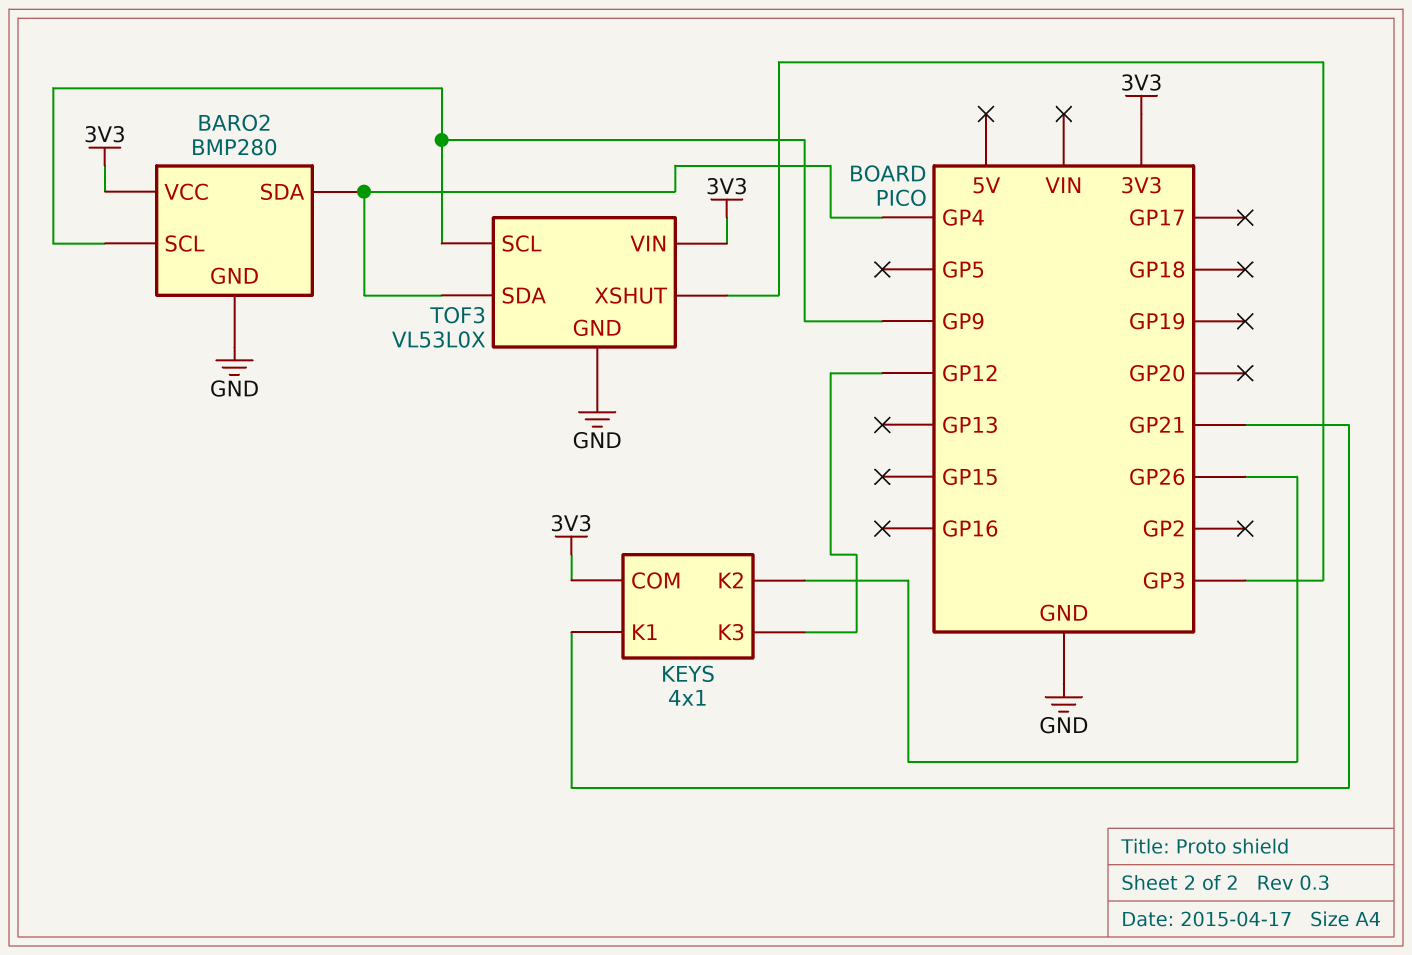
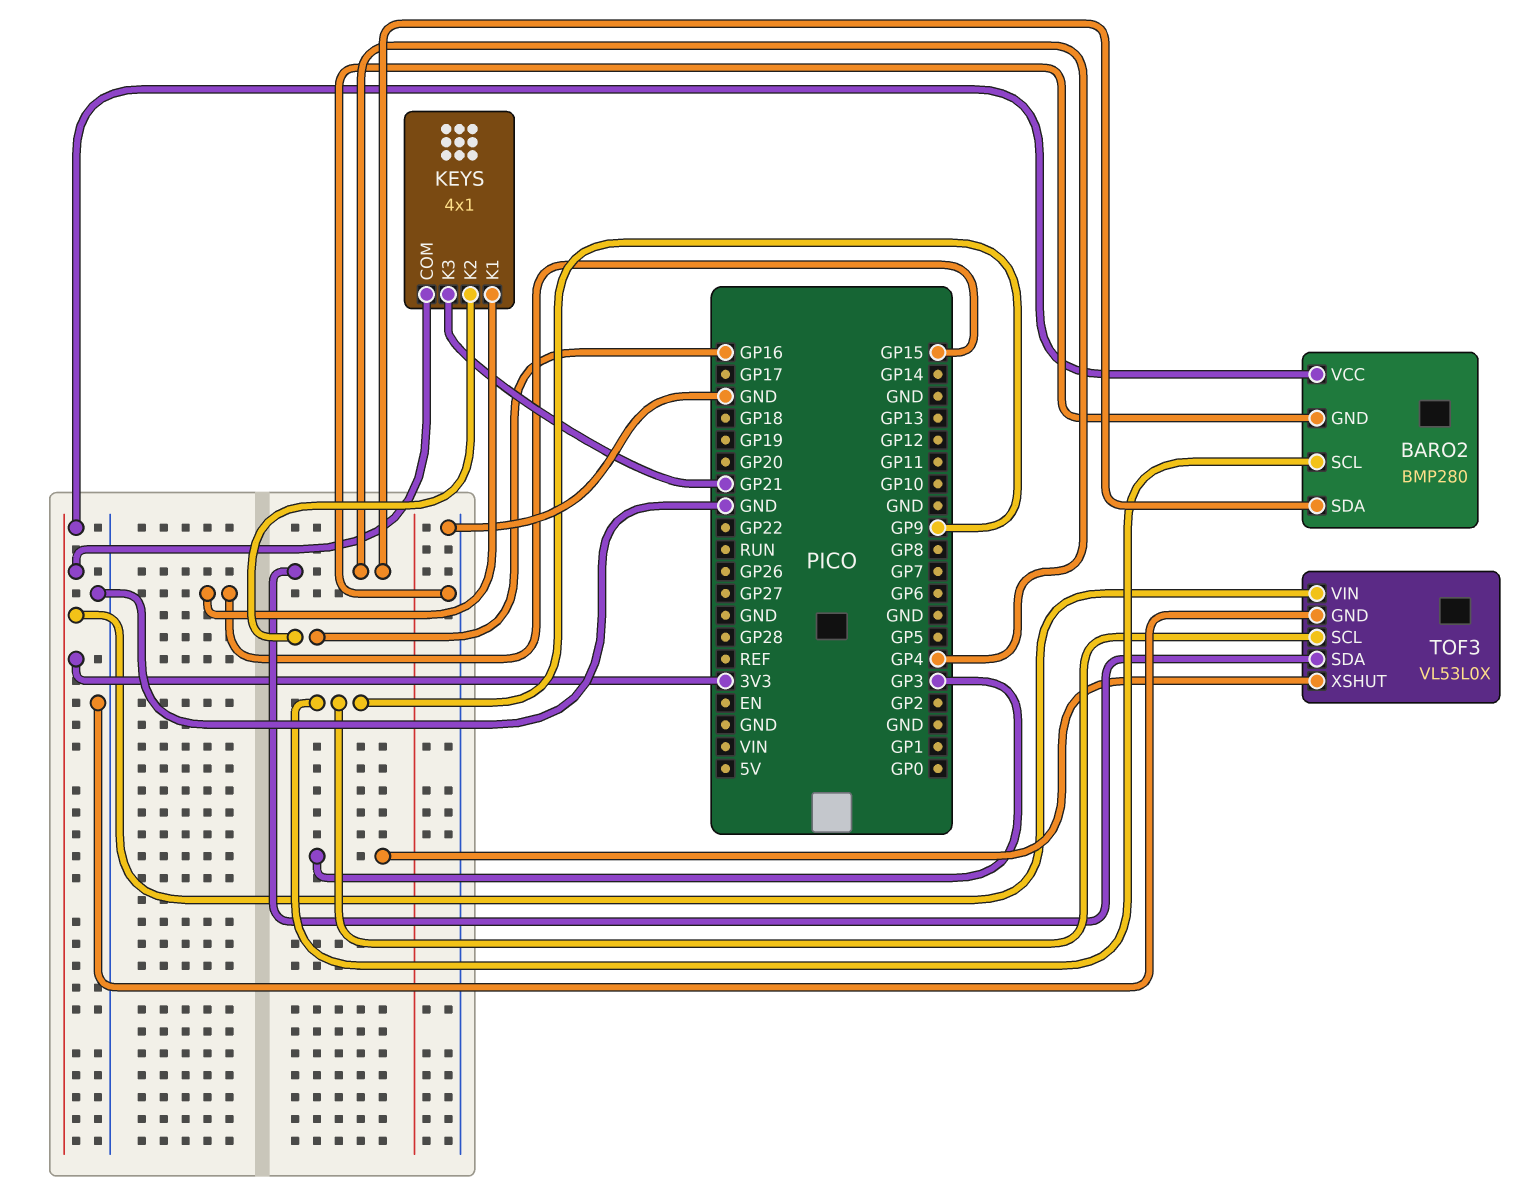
KEYS pin K1: GP21 -> GP15
KEYS pin K2: GP26 -> GP16
KEYS pin K3: GP12 -> GP21

